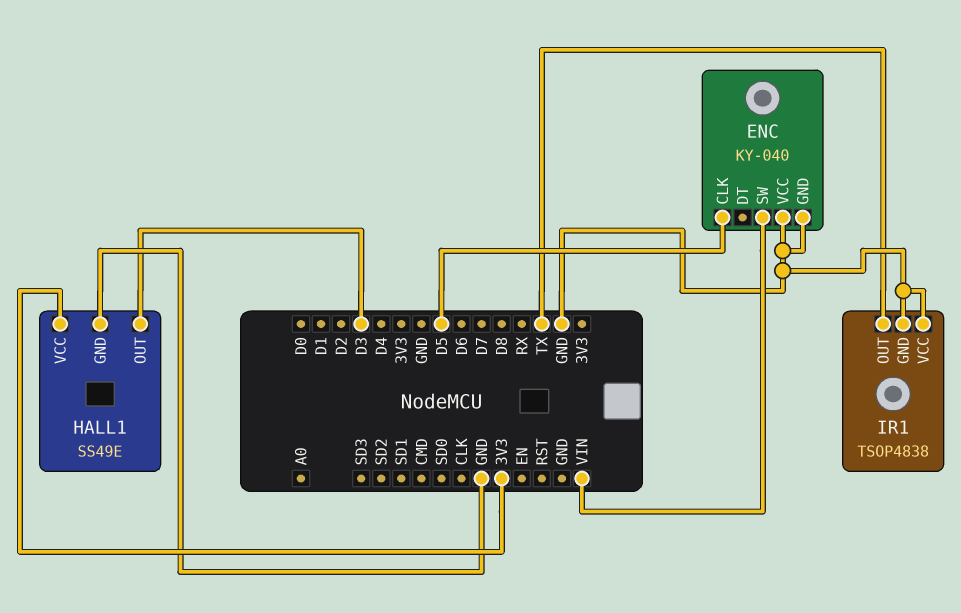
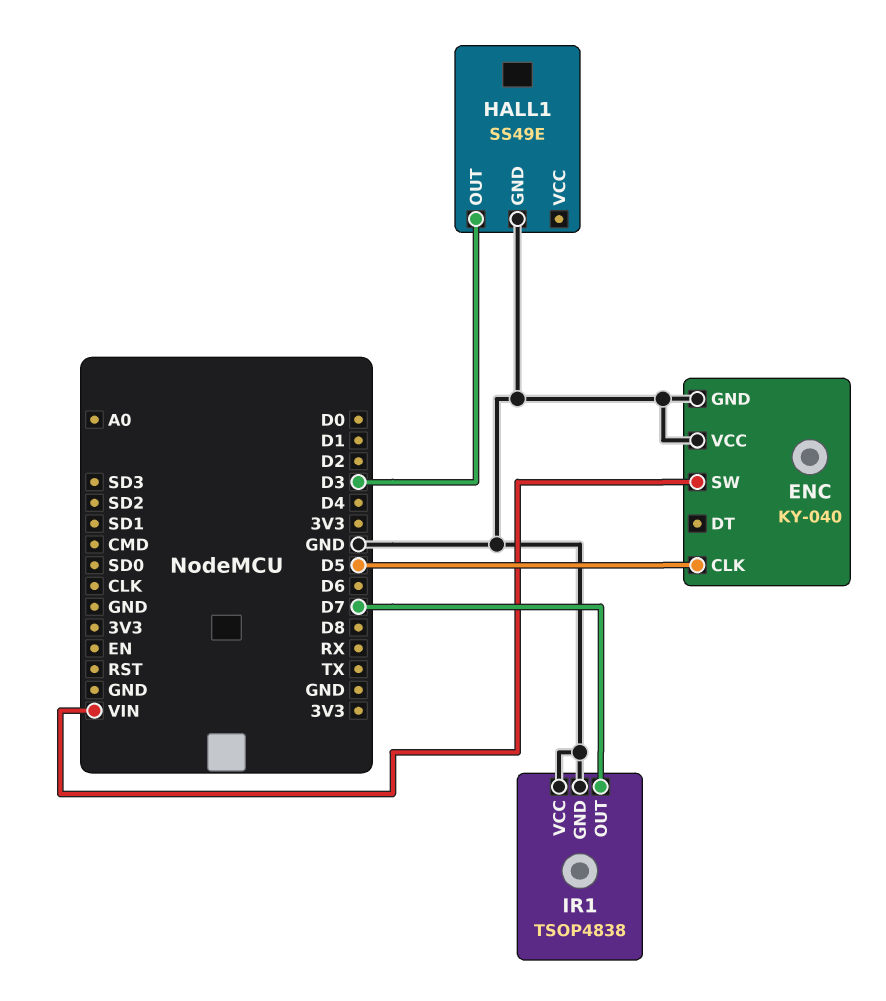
HALL1 pin VCC: 3V3 -> none
IR1 pin OUT: TX -> D7

